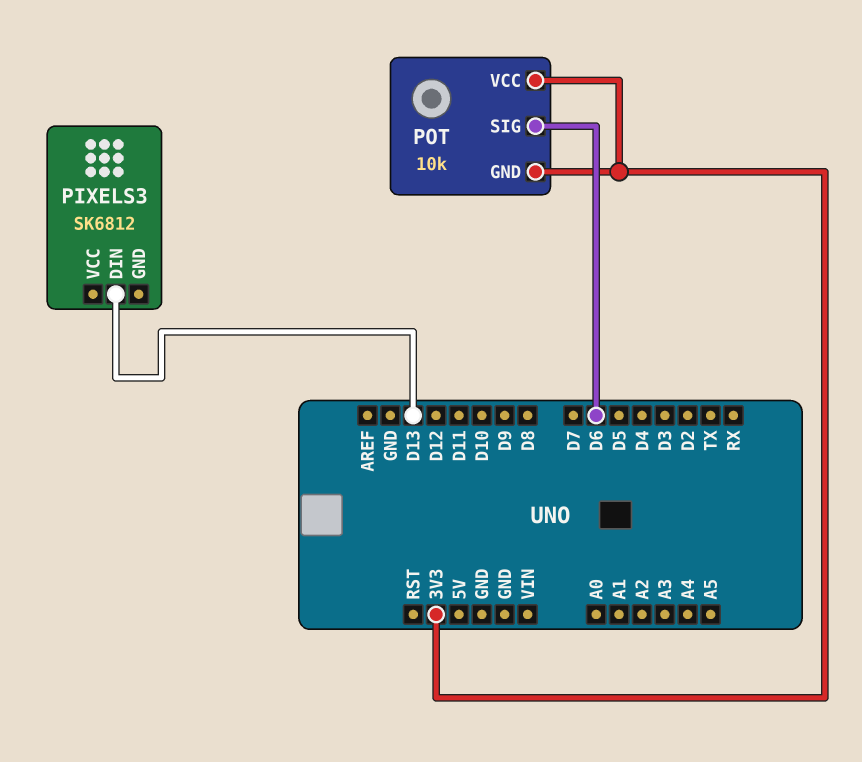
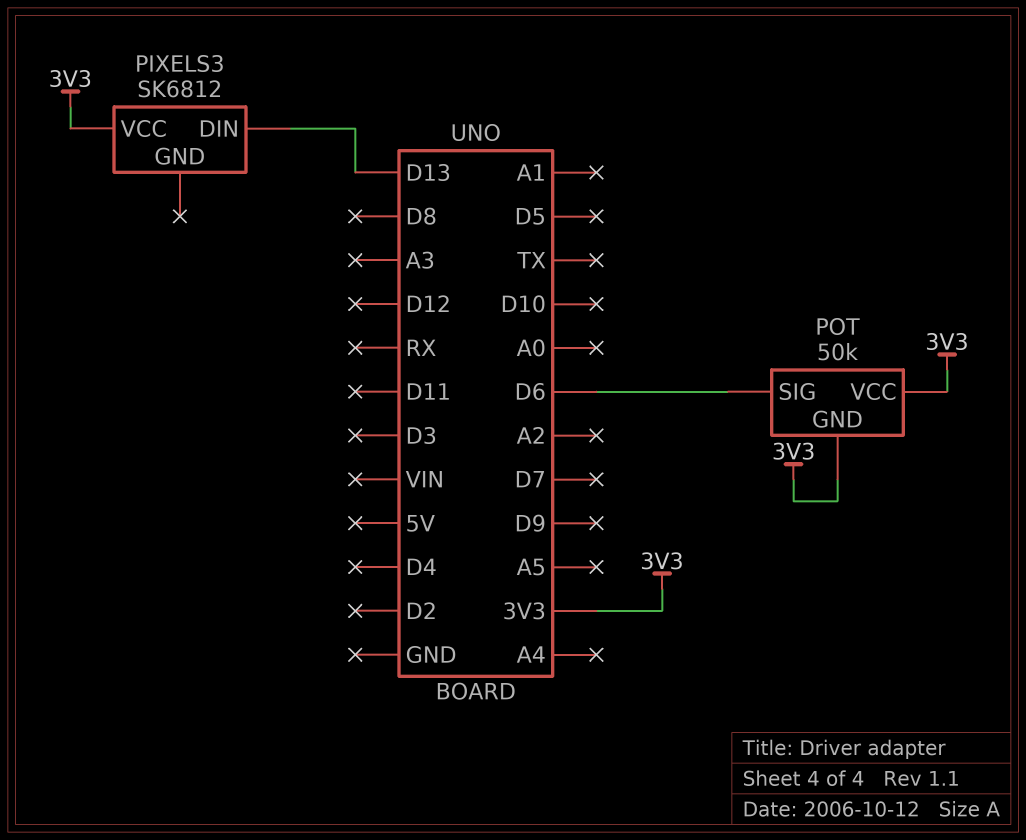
PIXELS3 pin VCC: none -> 3V3
POT: 10k -> 50k

